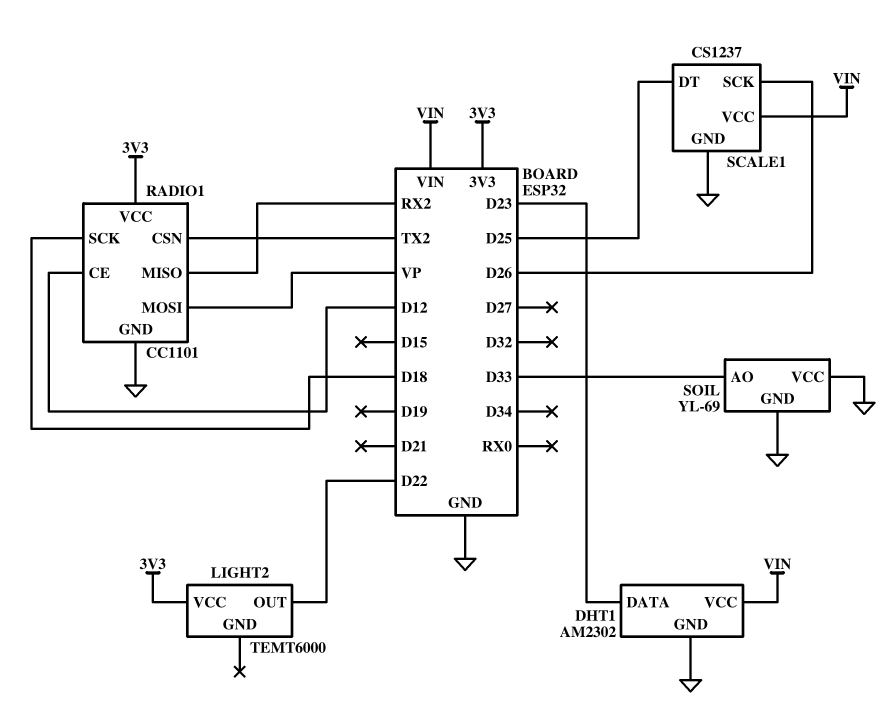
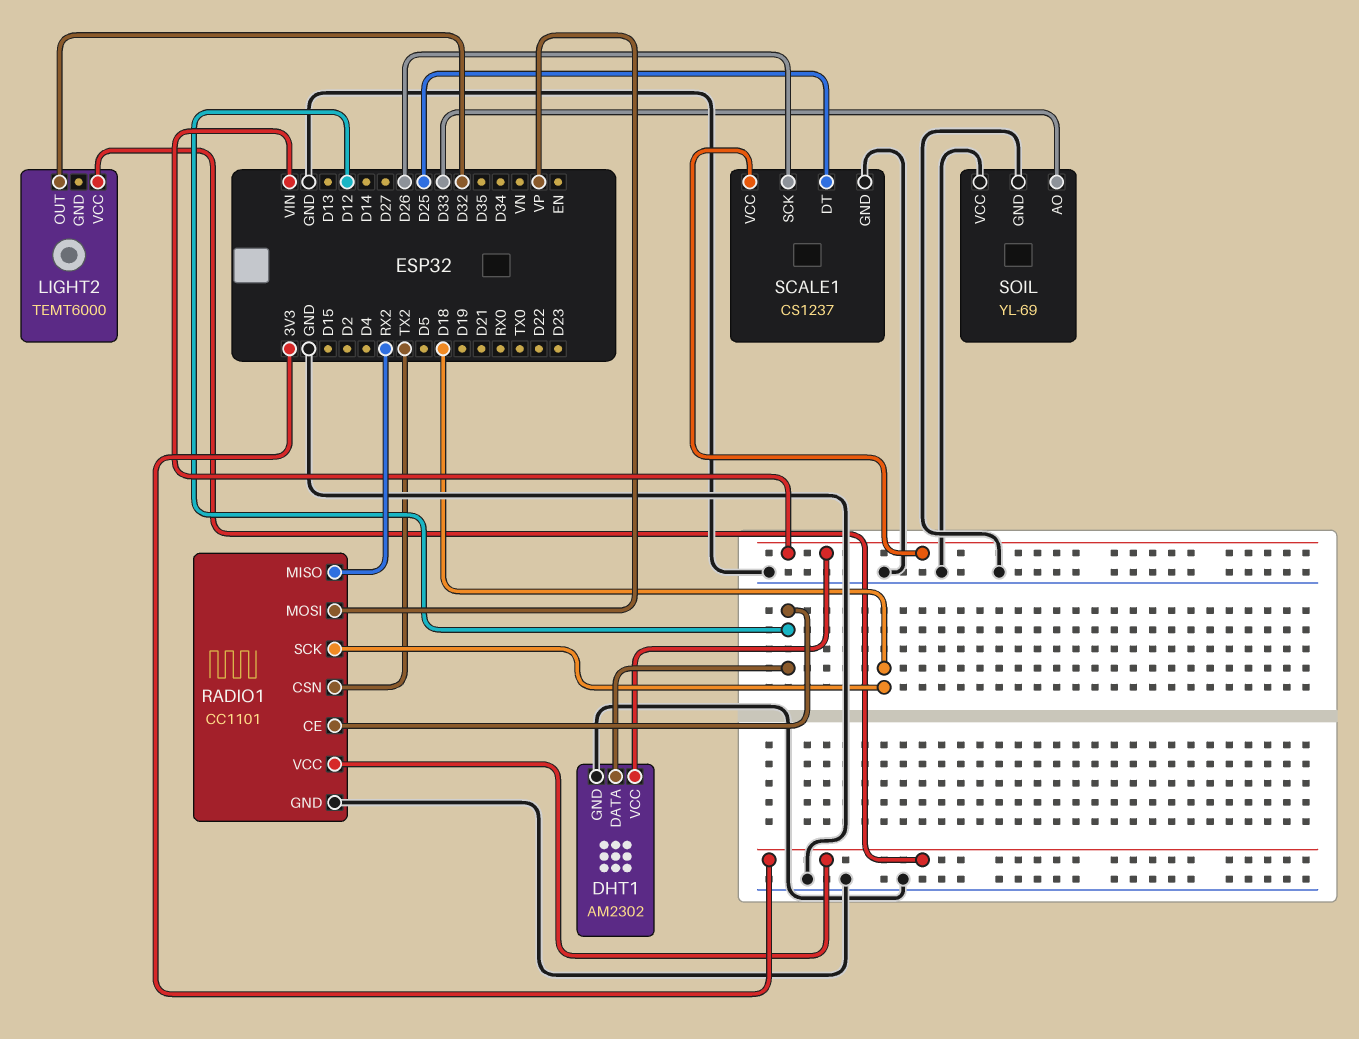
DHT1 pin DATA: D23 -> D12
LIGHT2 pin OUT: D22 -> D32

